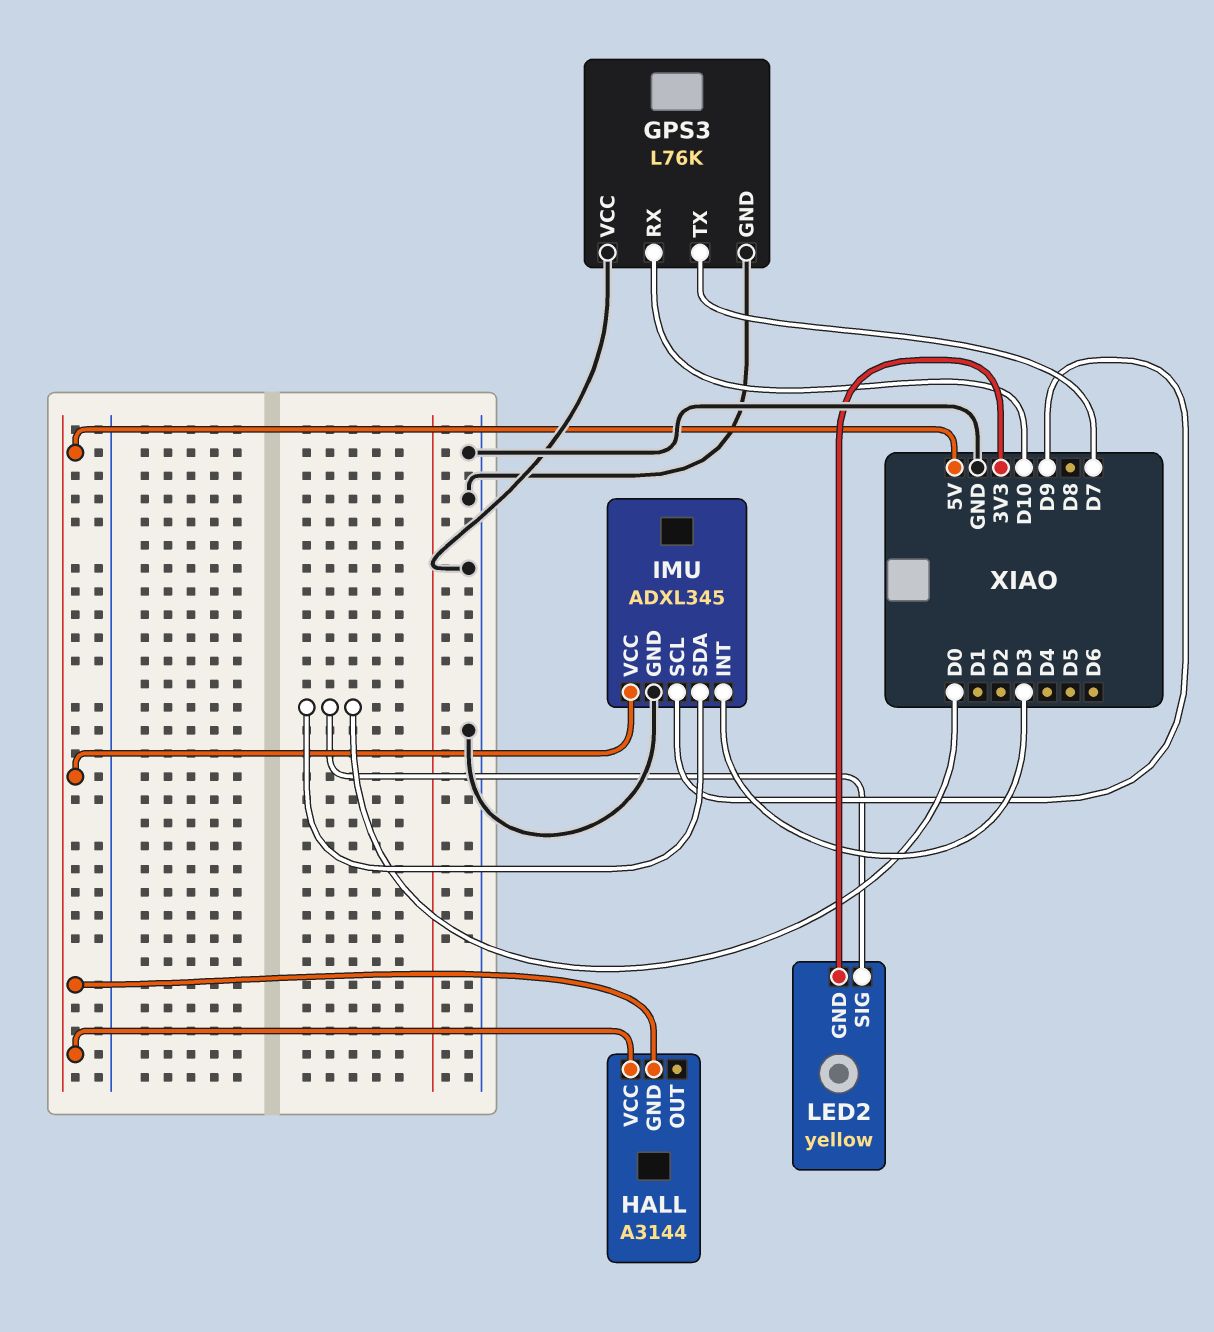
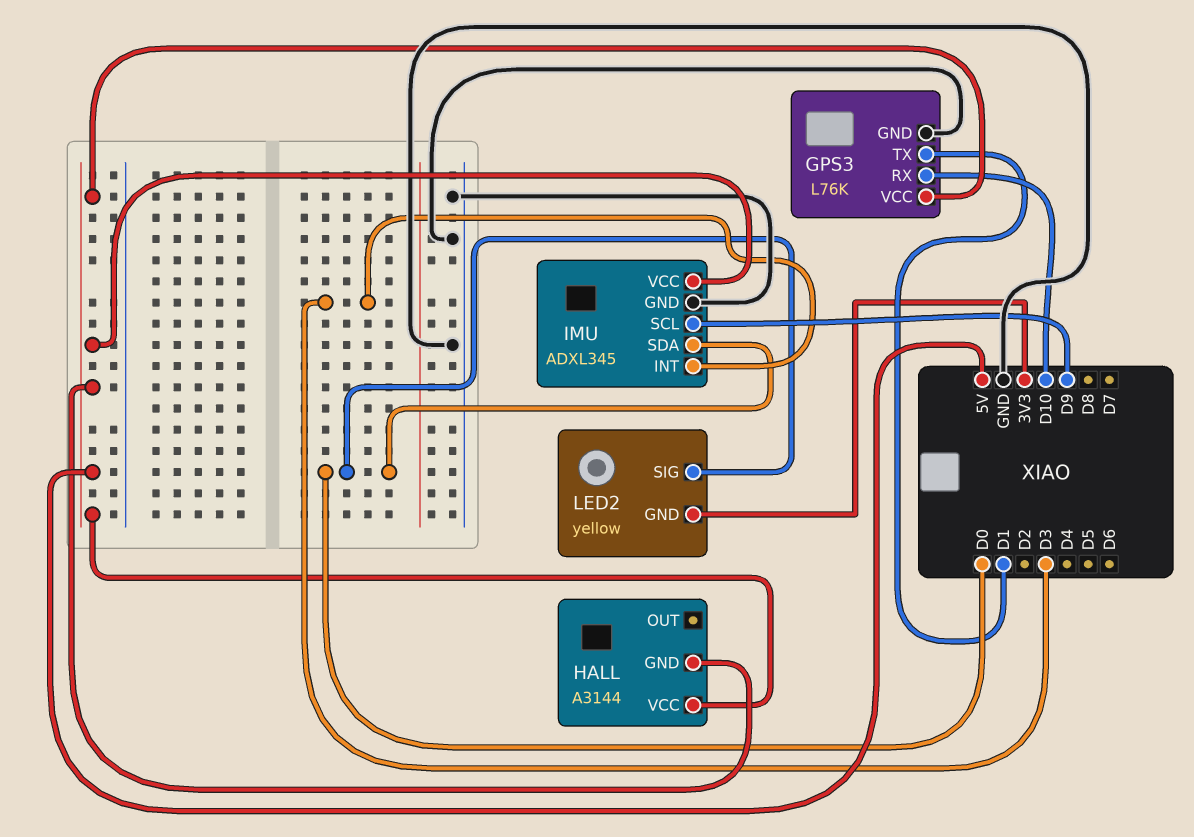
GPS3 pin TX: D7 -> D1
GPS3 pin VCC: GND -> 5V

